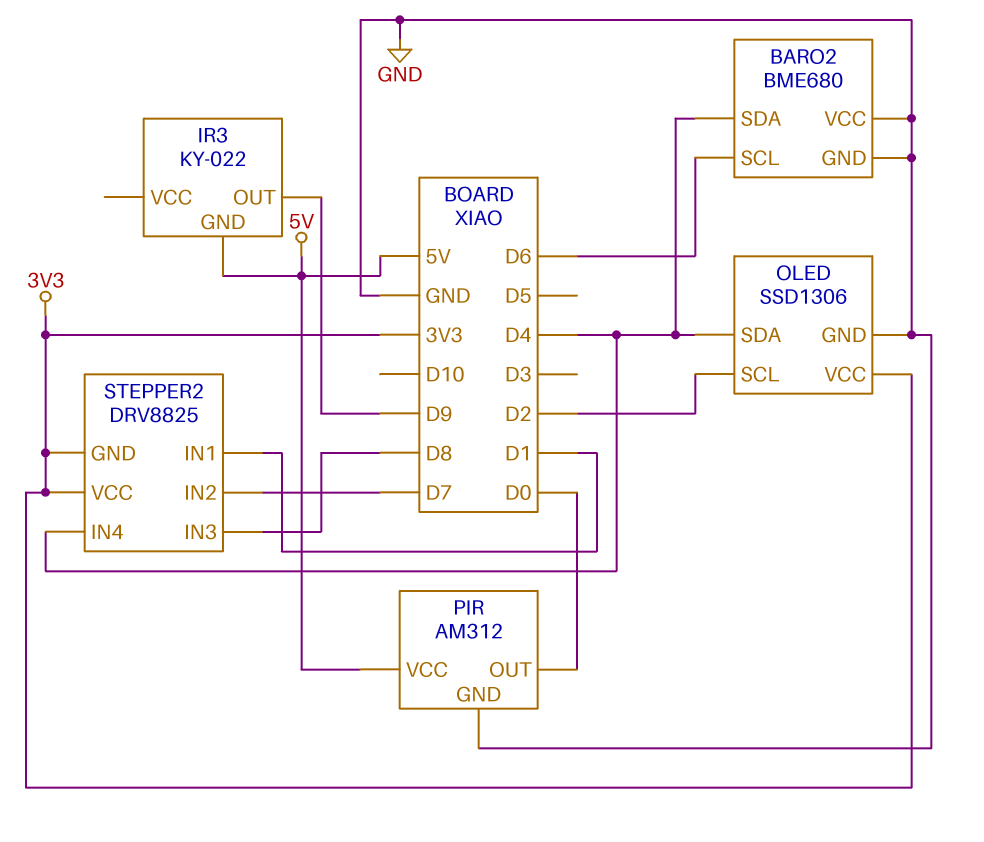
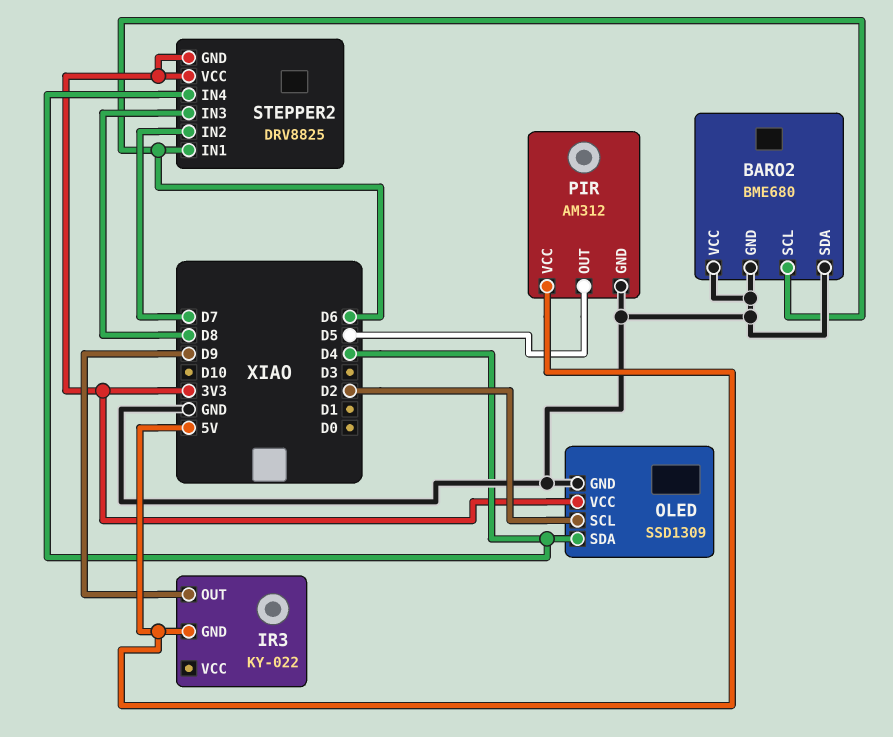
BARO2 pin SDA: D4 -> GND
OLED: SSD1306 -> SSD1309
PIR pin OUT: D0 -> D5
STEPPER2 pin IN1: D1 -> D6

